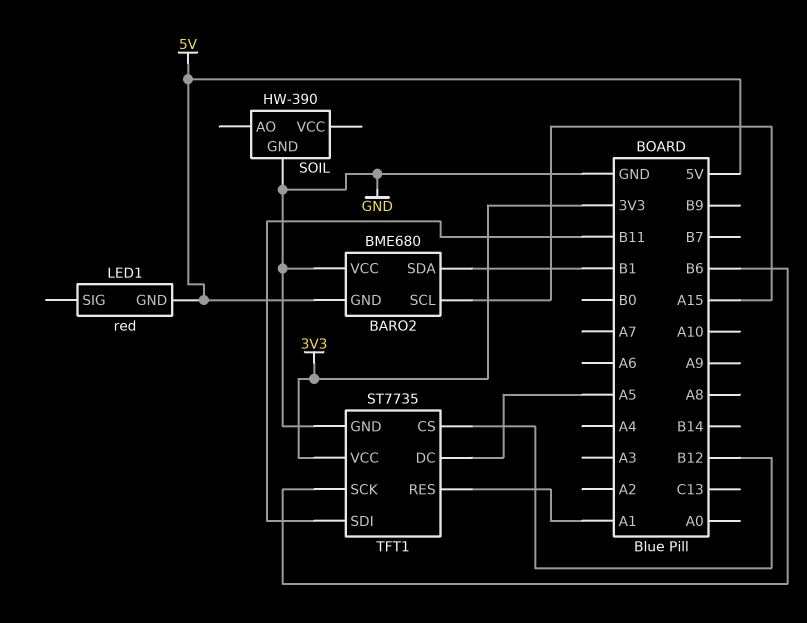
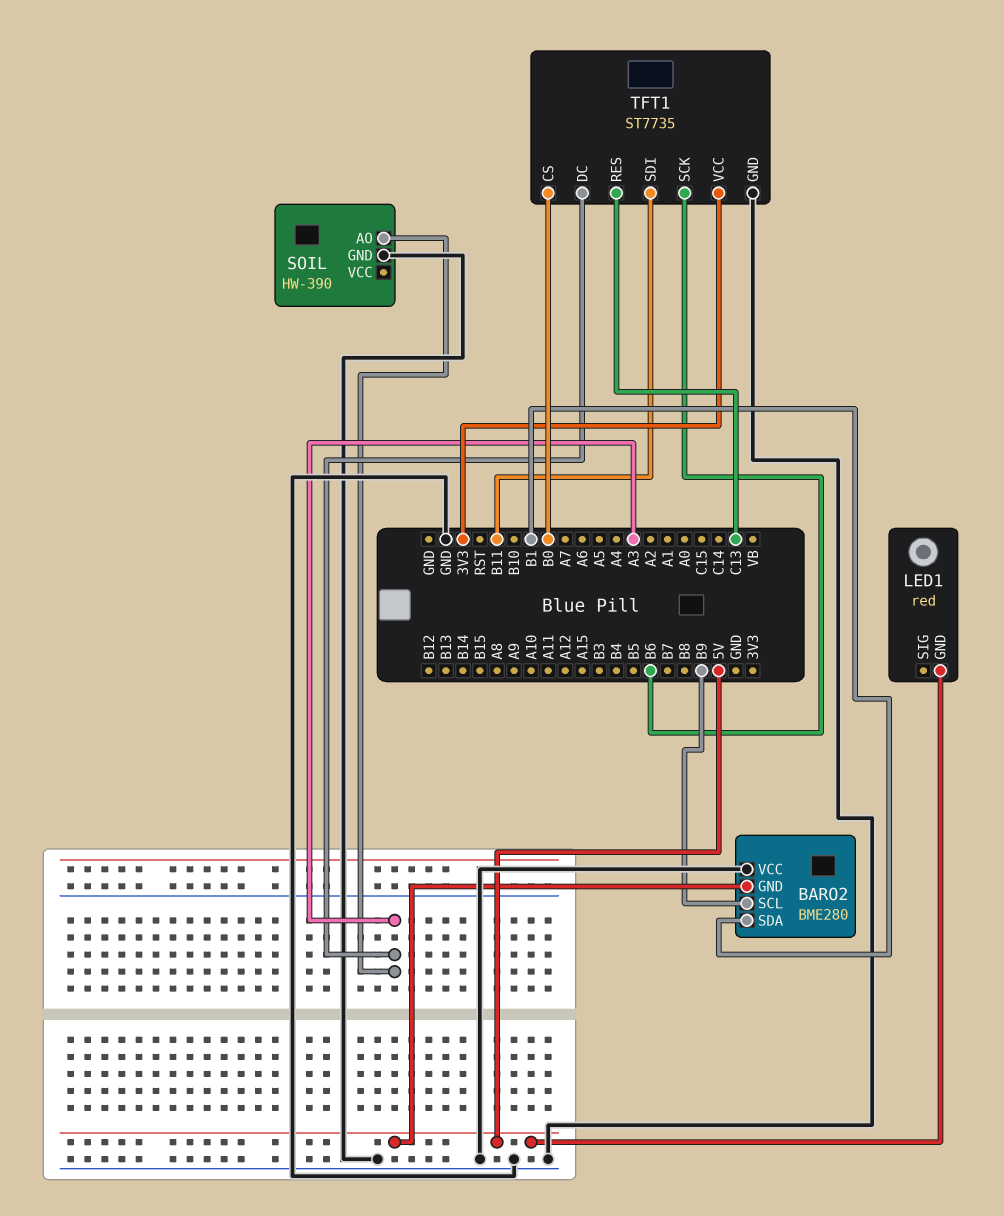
BARO2: BME680 -> BME280
BARO2 pin SCL: A15 -> B9
SOIL pin AO: none -> A3
TFT1 pin CS: B12 -> B0
TFT1 pin DC: A5 -> A3
TFT1 pin RES: A1 -> C13

